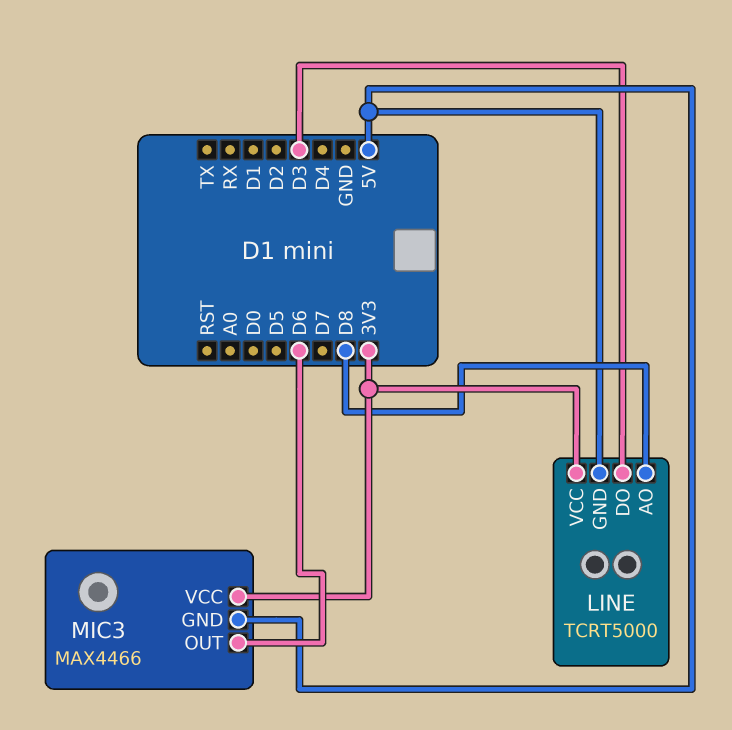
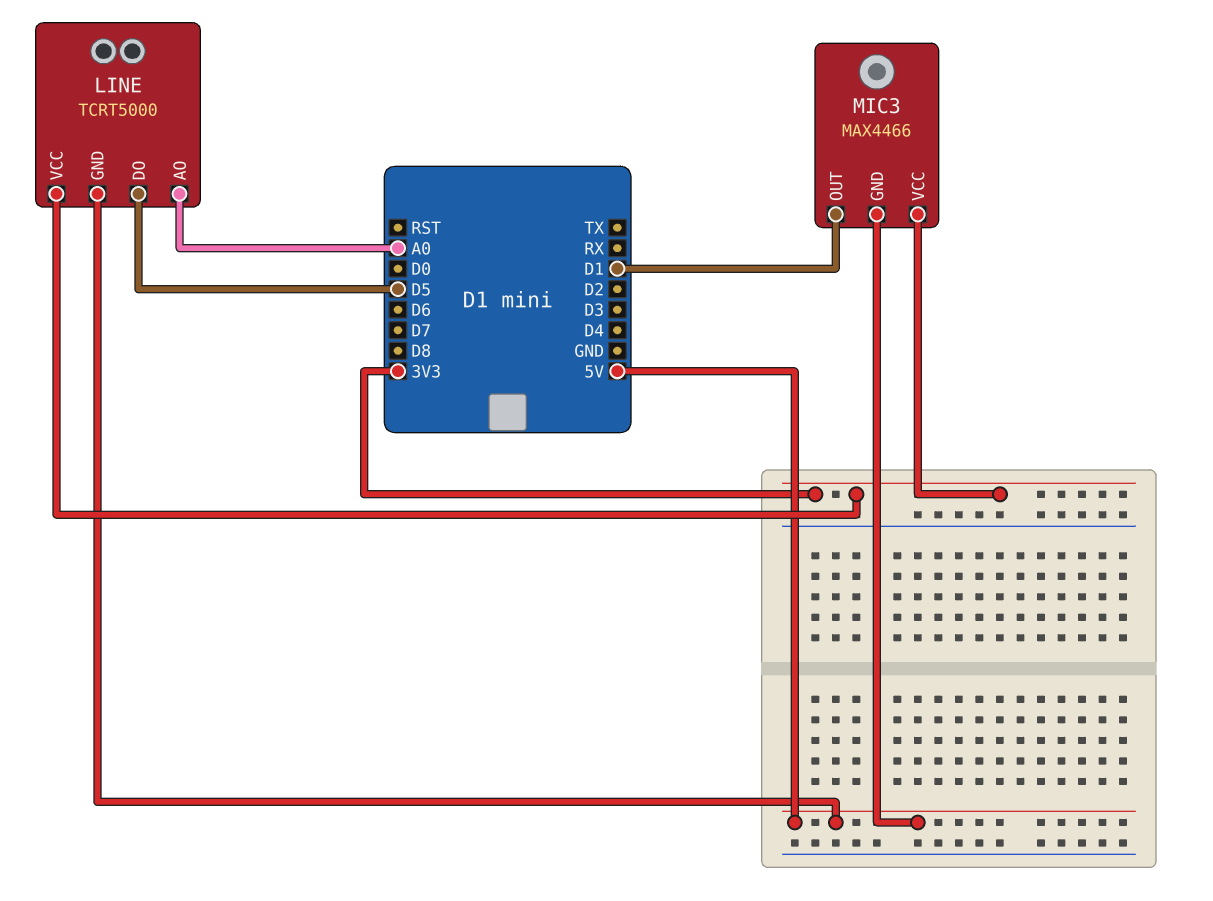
LINE pin AO: D8 -> A0
LINE pin DO: D3 -> D5
MIC3 pin OUT: D6 -> D1

